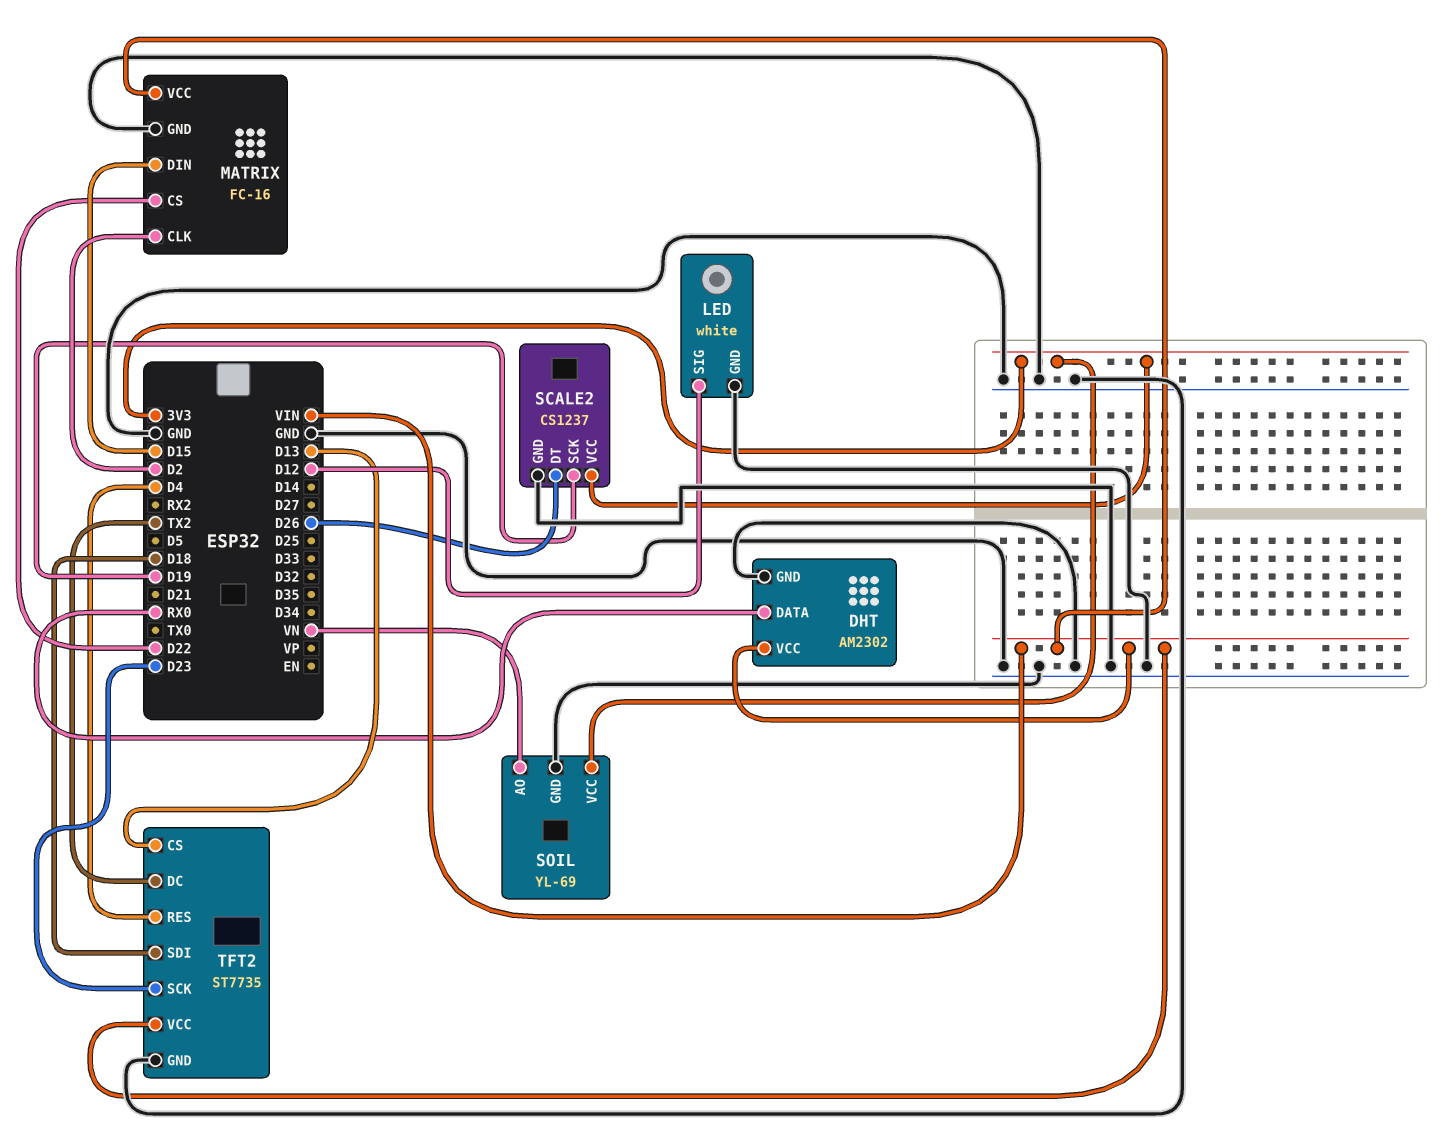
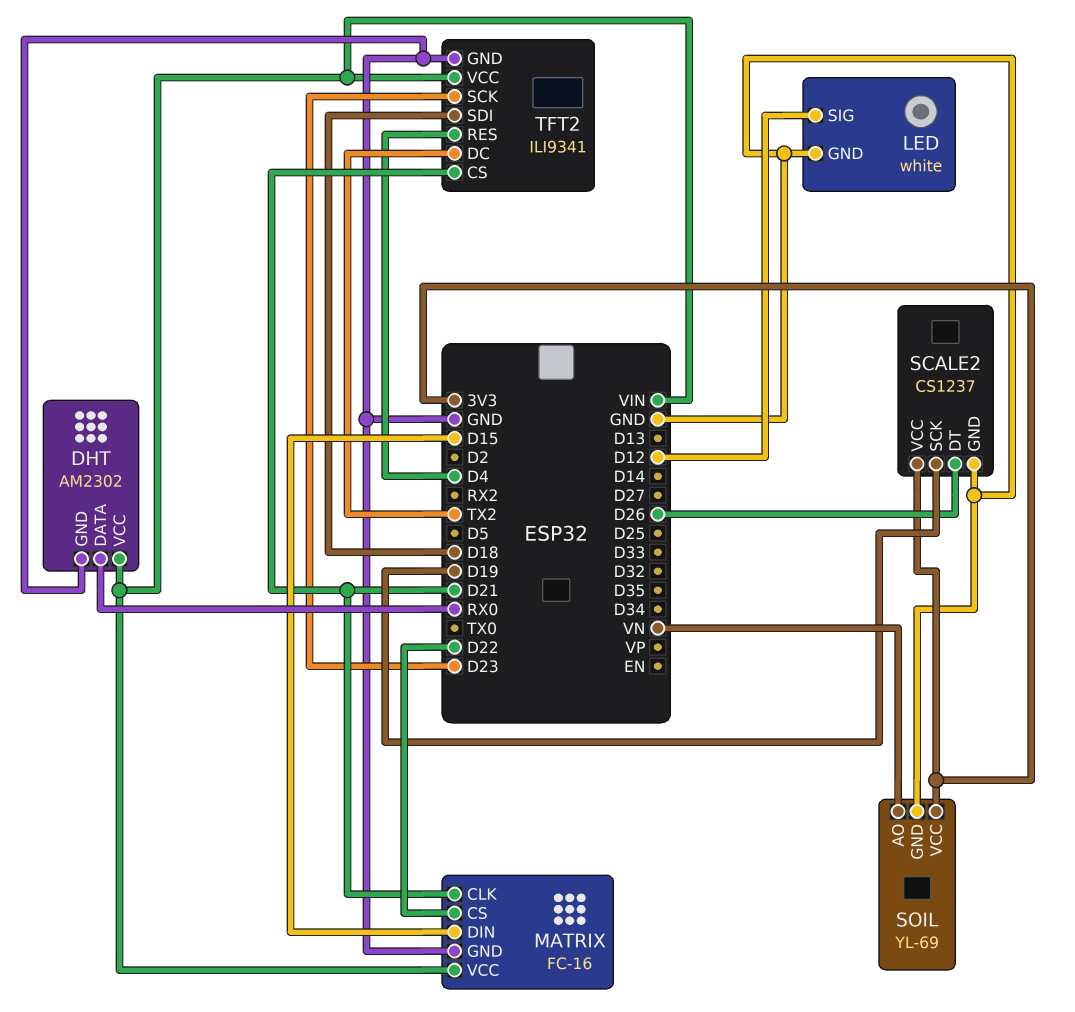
MATRIX pin CLK: D2 -> D21
TFT2: ST7735 -> ILI9341
TFT2 pin CS: D13 -> D21

